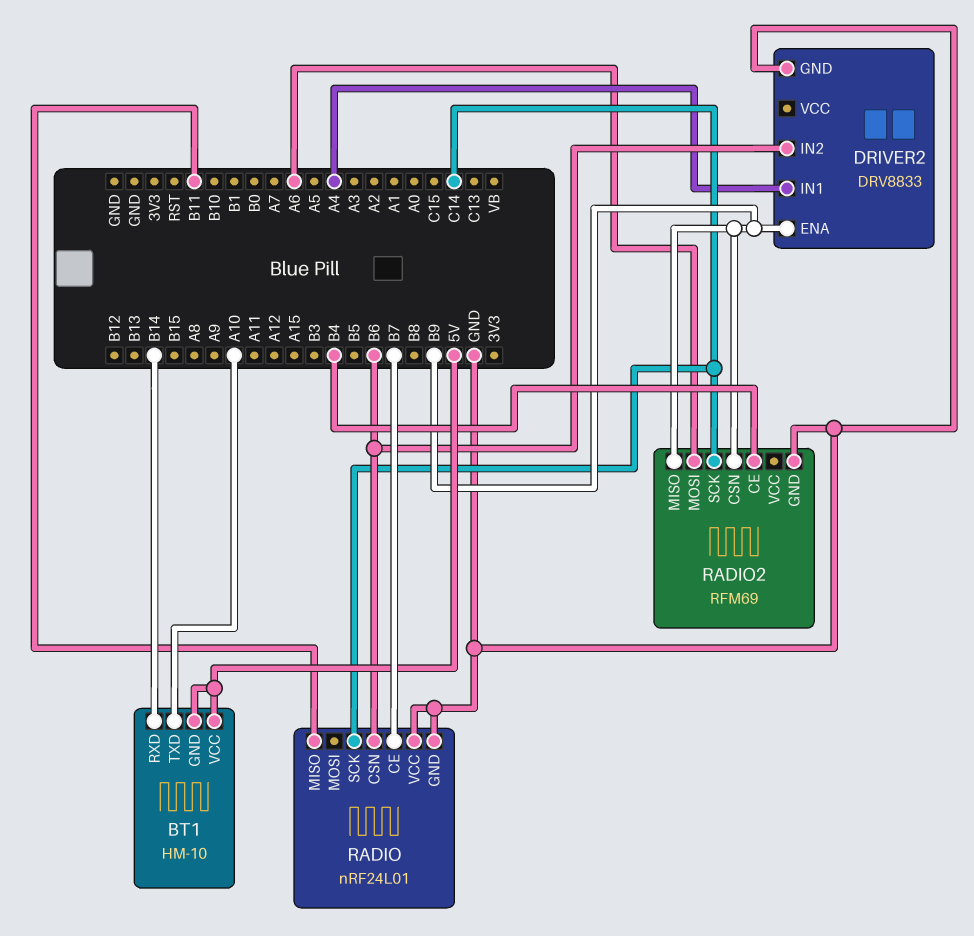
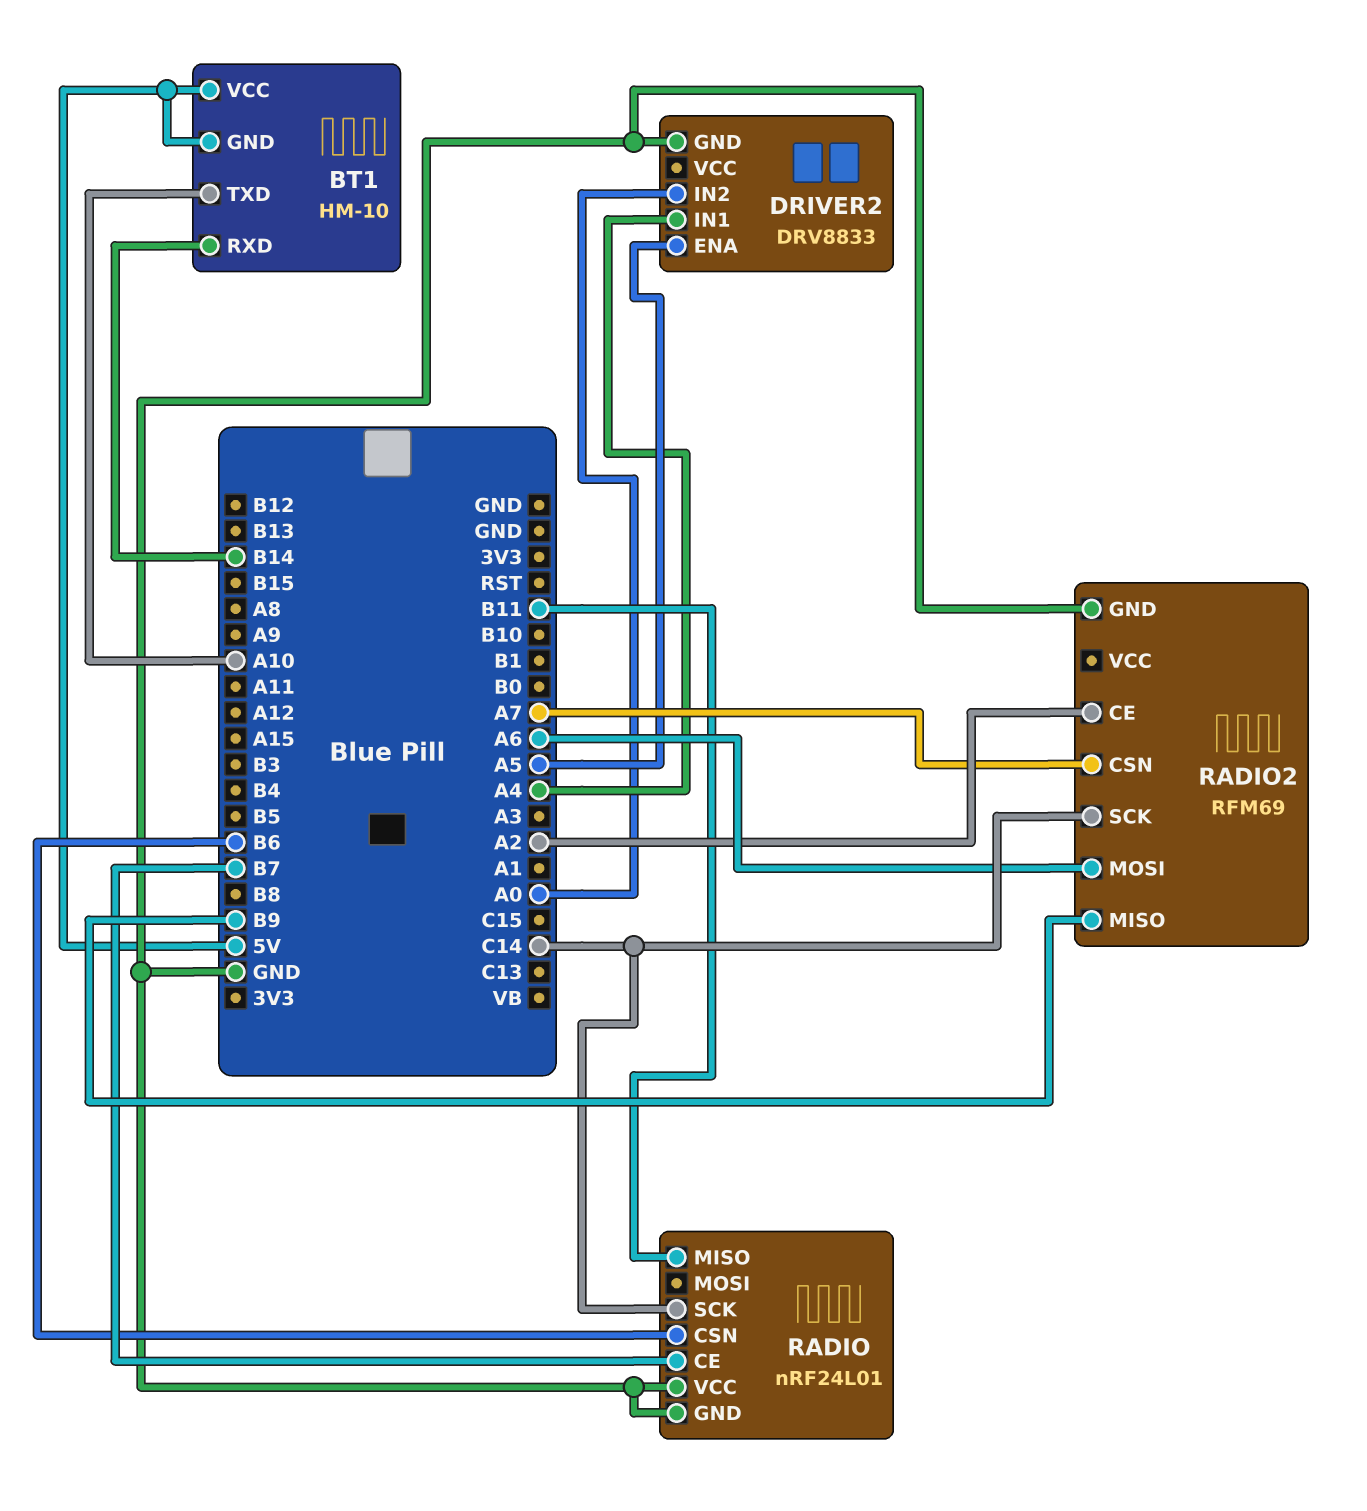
DRIVER2 pin ENA: B9 -> A5
DRIVER2 pin IN2: B6 -> A0
RADIO2 pin CE: B4 -> A2
RADIO2 pin CSN: B9 -> A7

